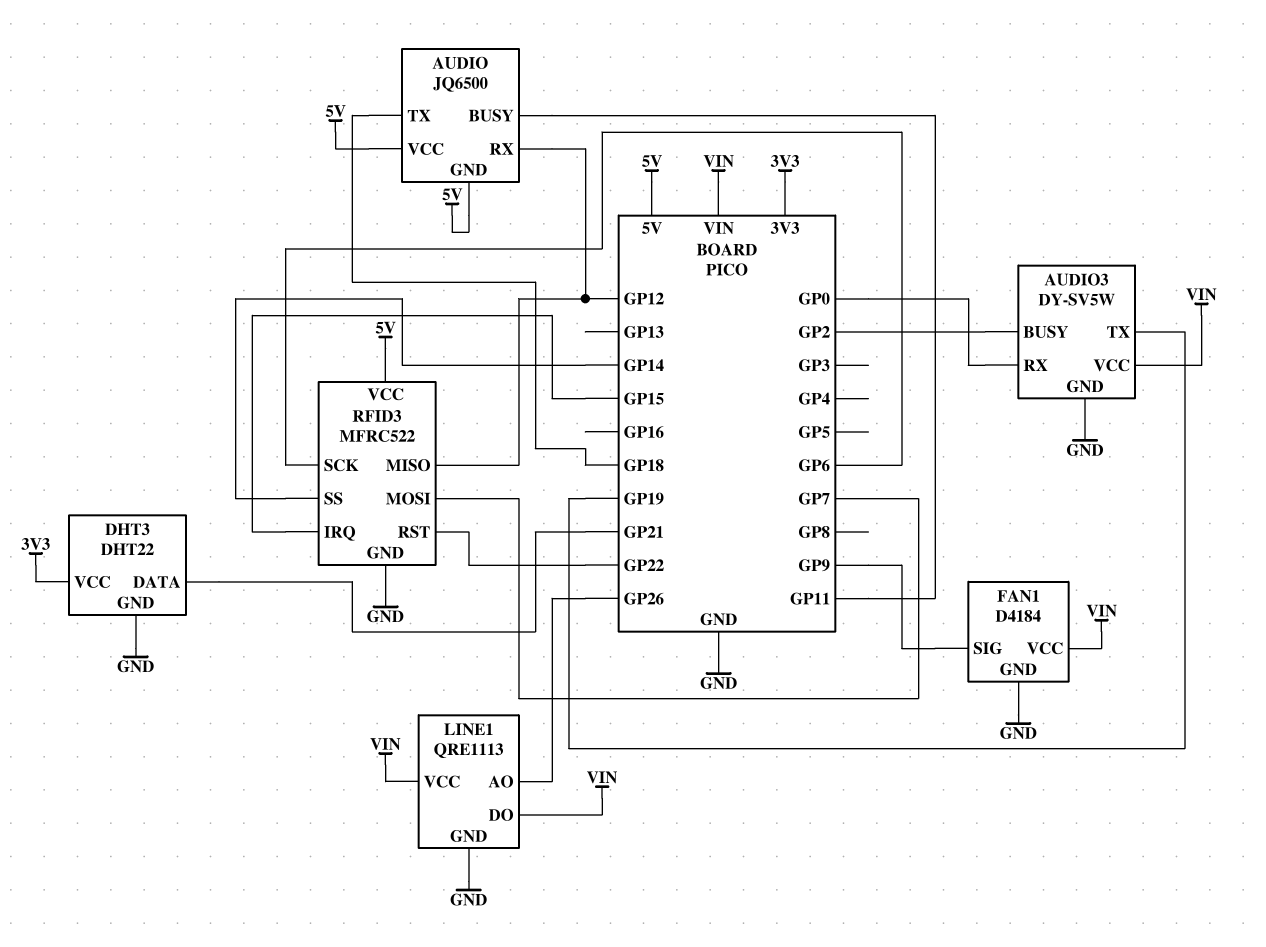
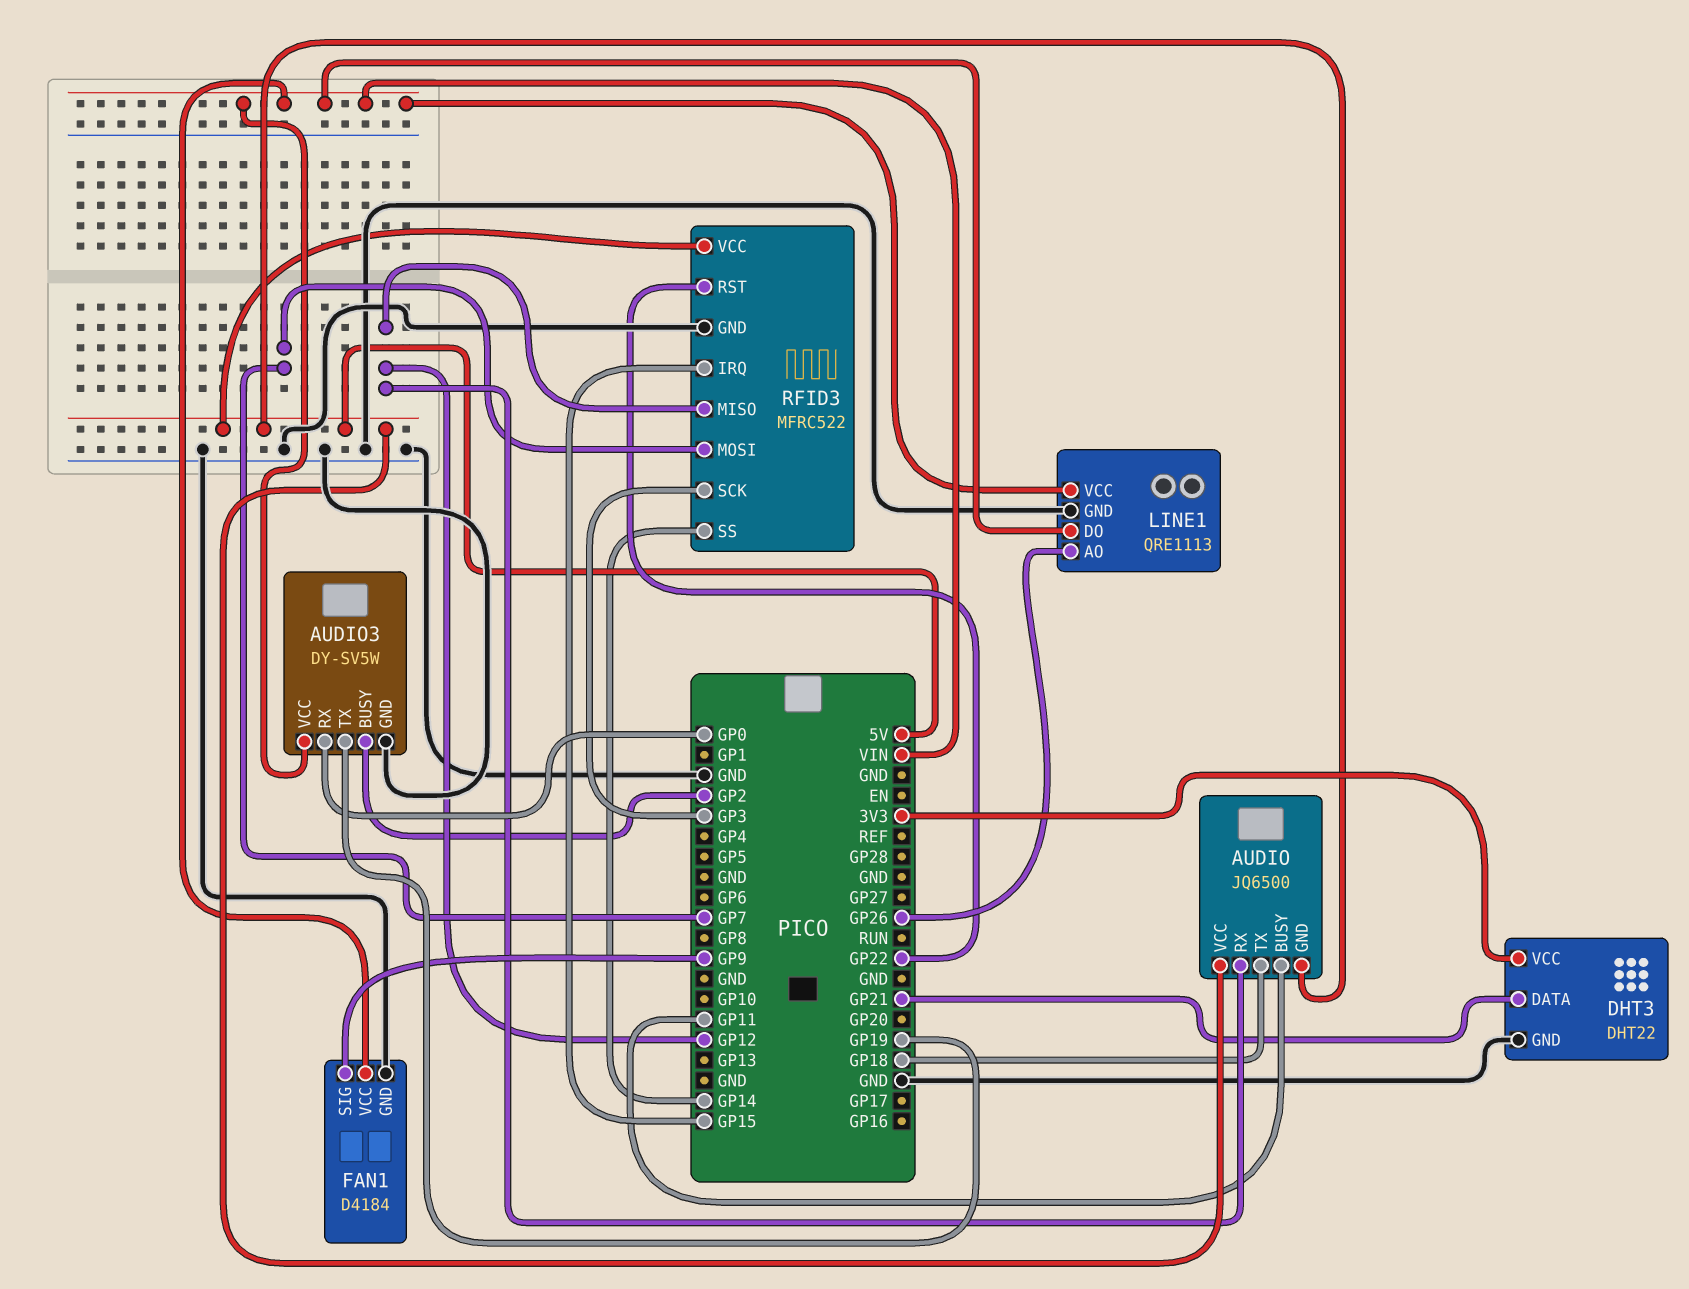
RFID3 pin SCK: GP6 -> GP3

